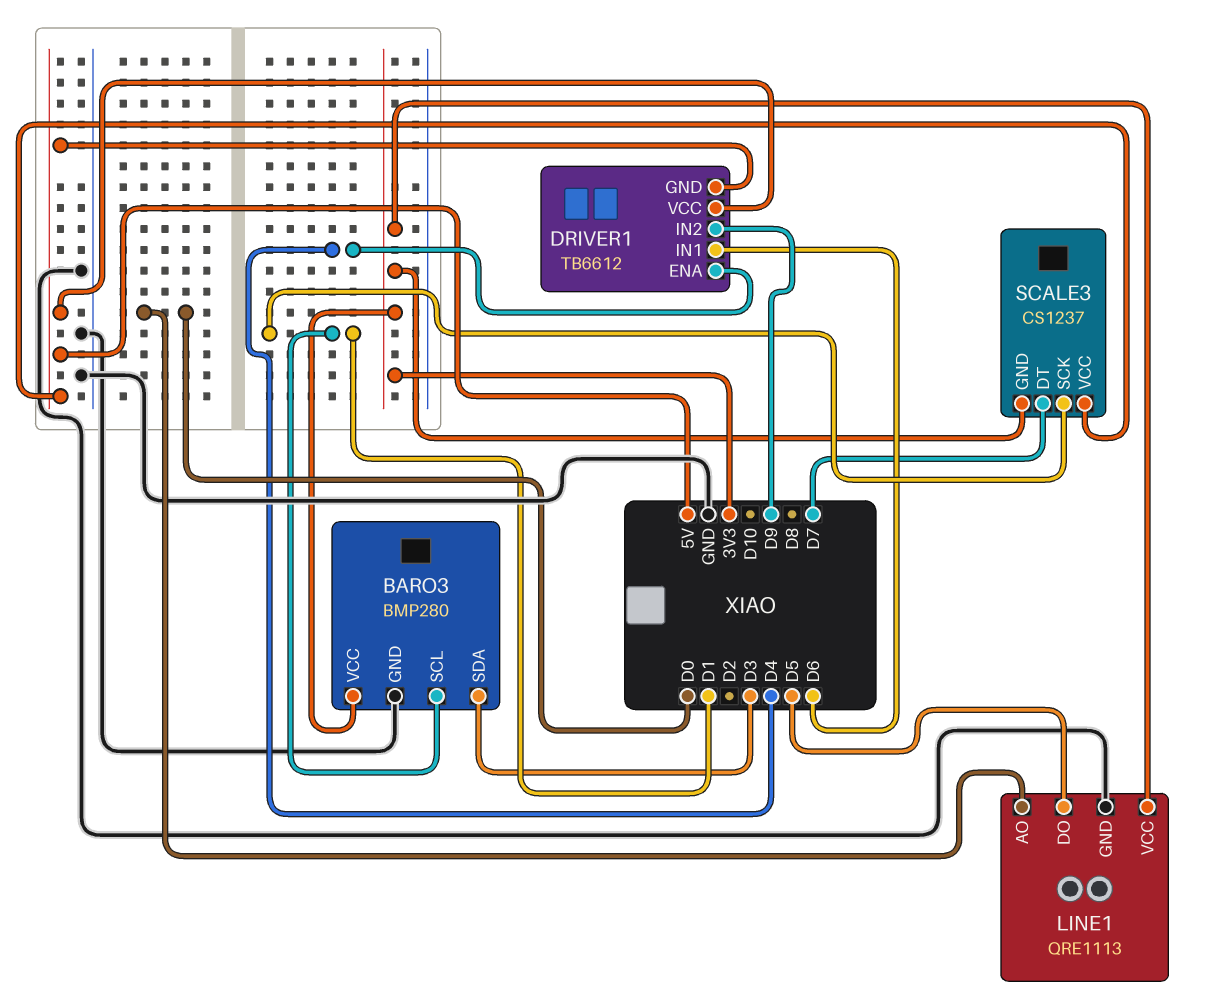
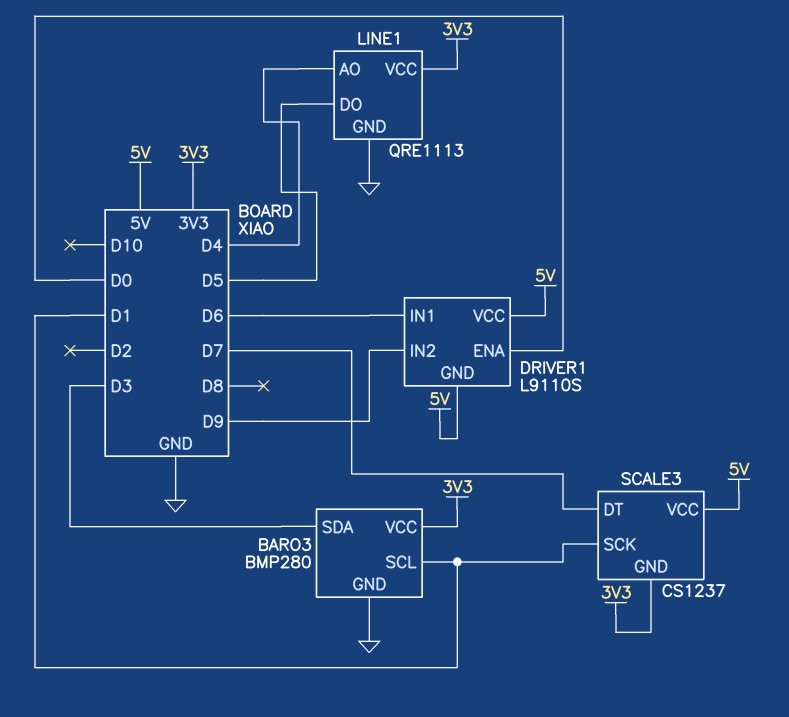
DRIVER1: TB6612 -> L9110S
DRIVER1 pin ENA: D4 -> D0
LINE1 pin AO: D0 -> D4

